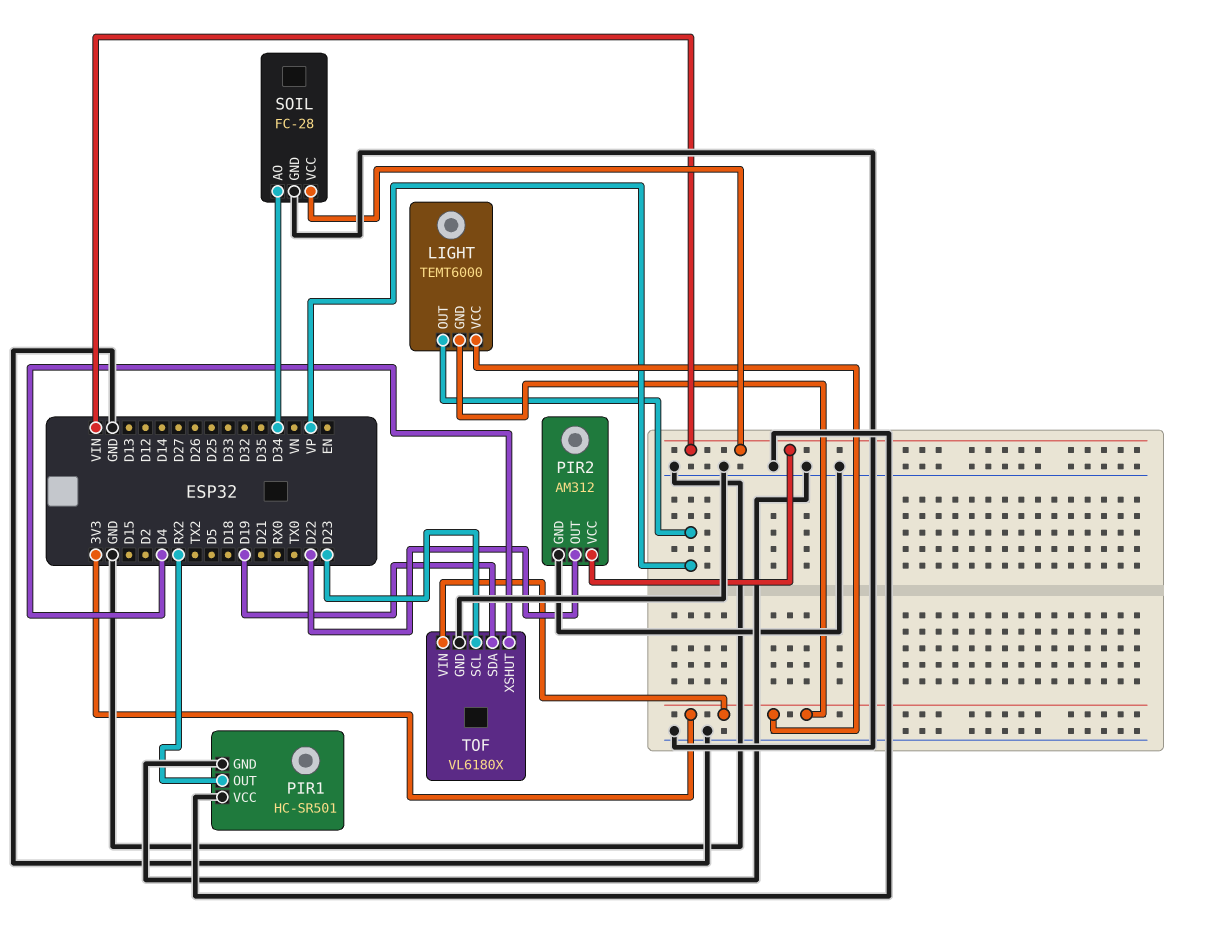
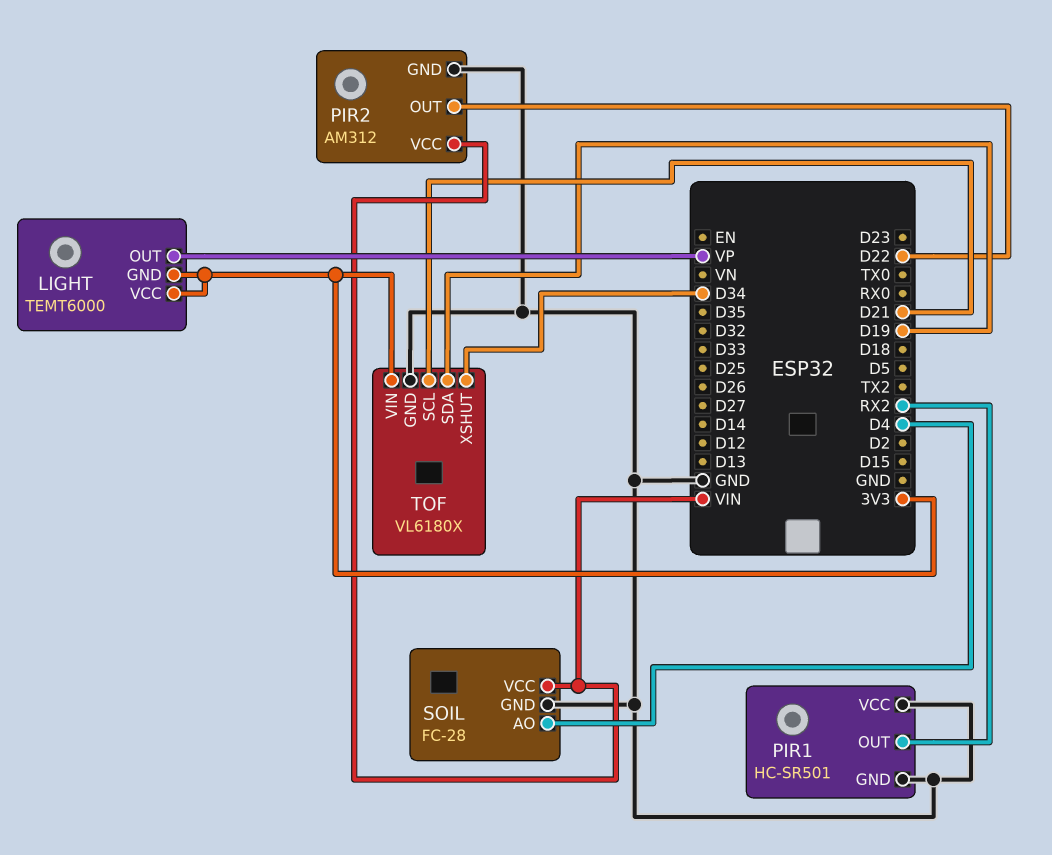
SOIL pin AO: D34 -> D4
TOF pin SCL: D23 -> D21
TOF pin XSHUT: D4 -> D34

